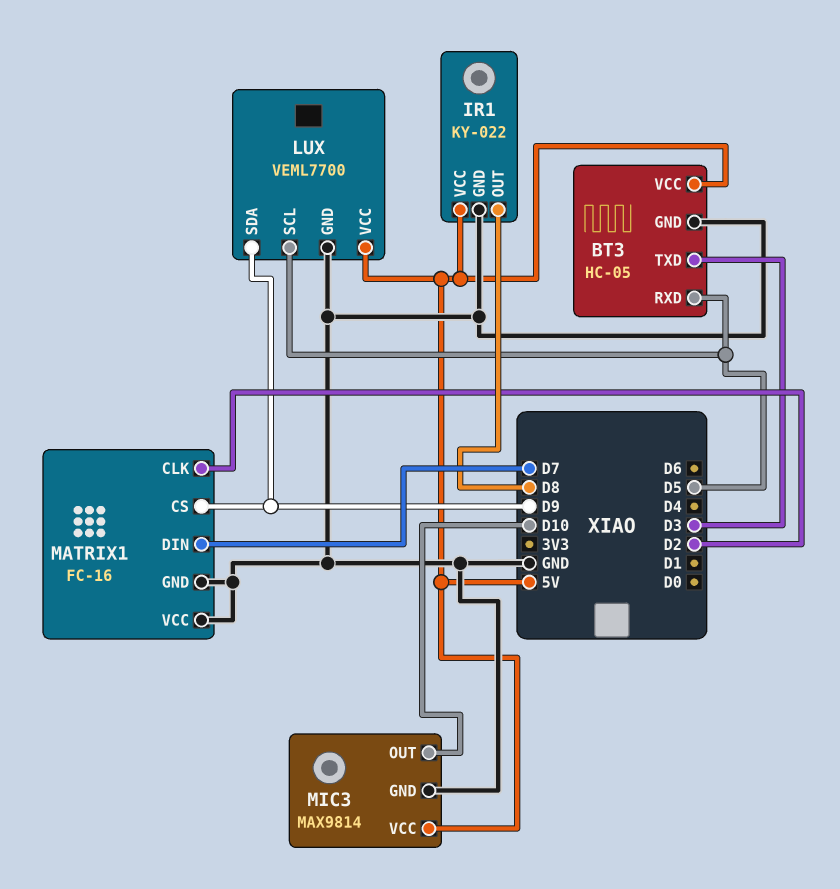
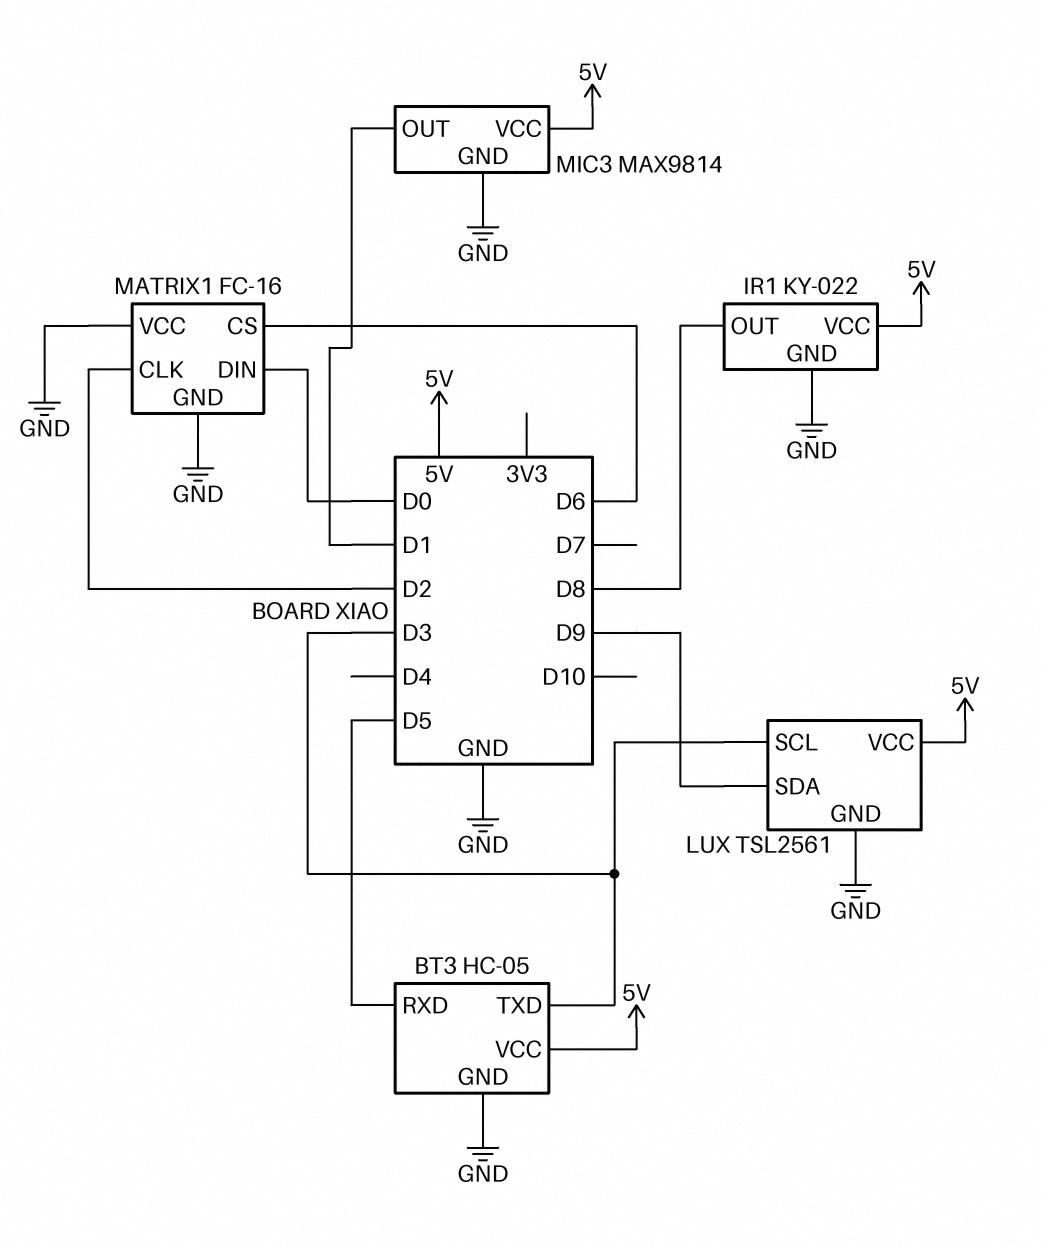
LUX: VEML7700 -> TSL2561
LUX pin SCL: D5 -> D3
MATRIX1 pin CS: D9 -> D6
MATRIX1 pin DIN: D7 -> D0
MIC3 pin OUT: D10 -> D1

